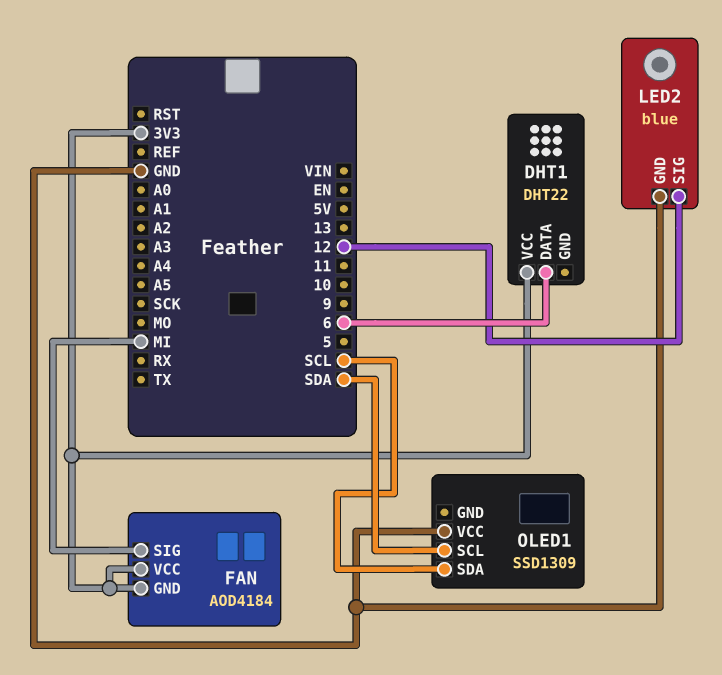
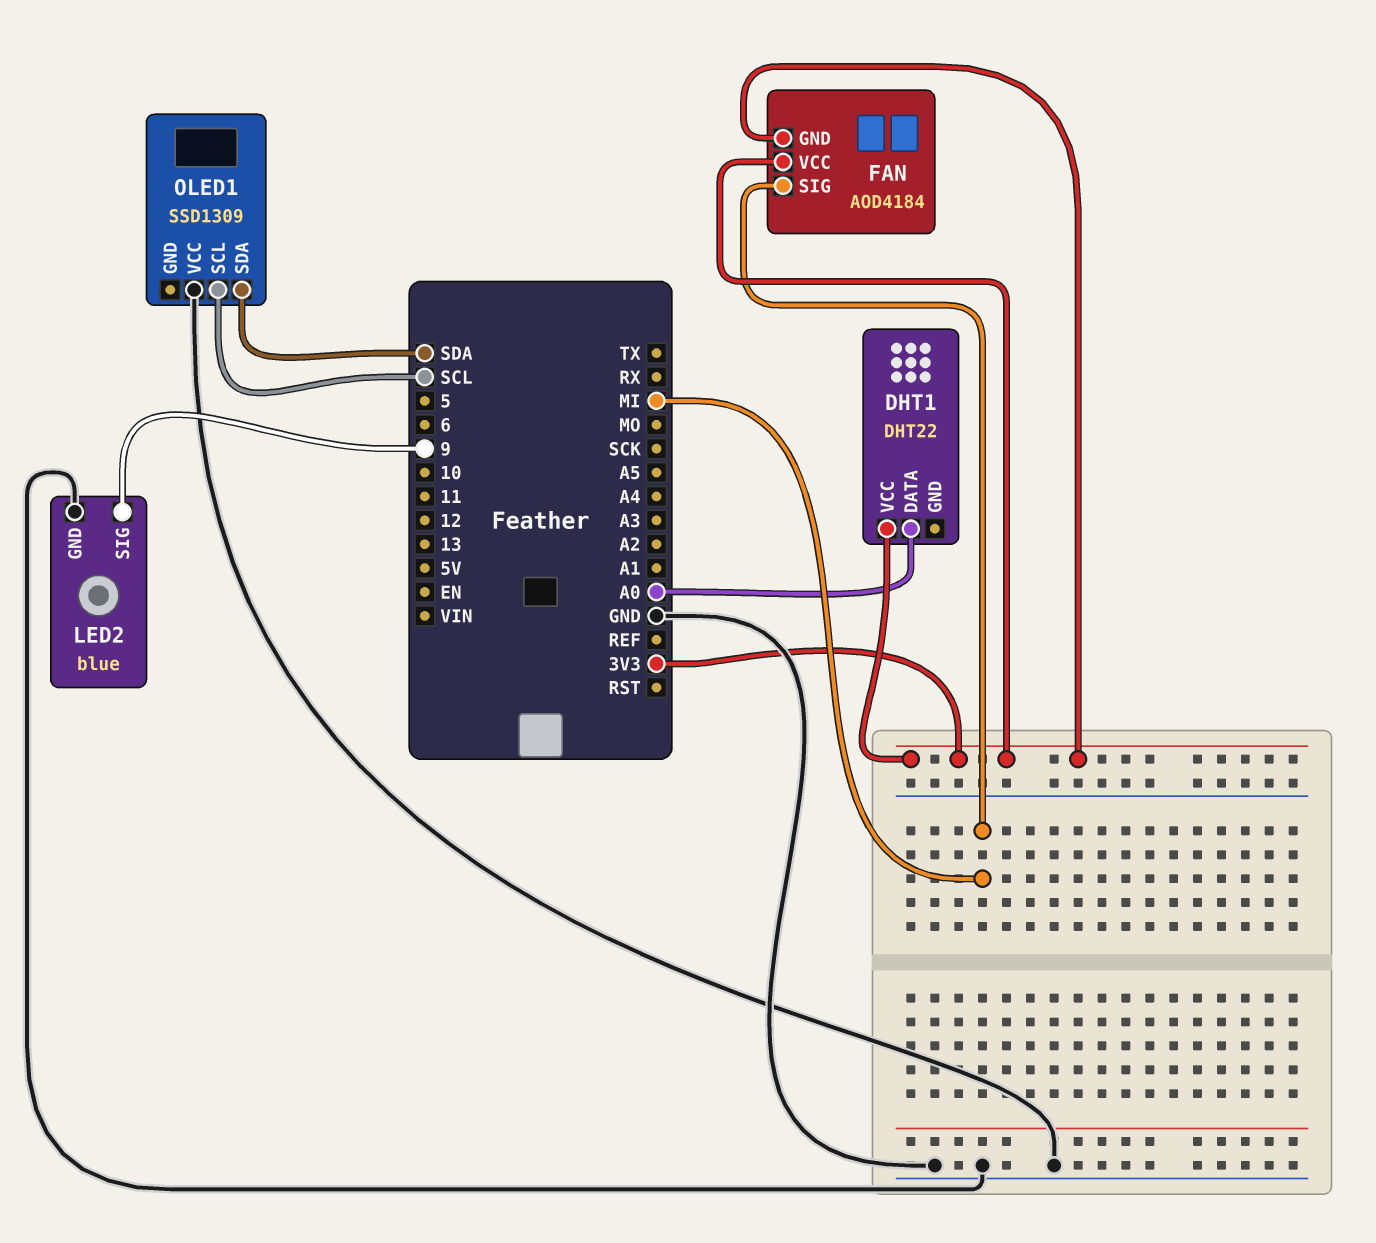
DHT1 pin DATA: 6 -> A0
LED2 pin SIG: 12 -> 9
OLED1 pin SCL: SDA -> SCL
OLED1 pin SDA: SCL -> SDA

